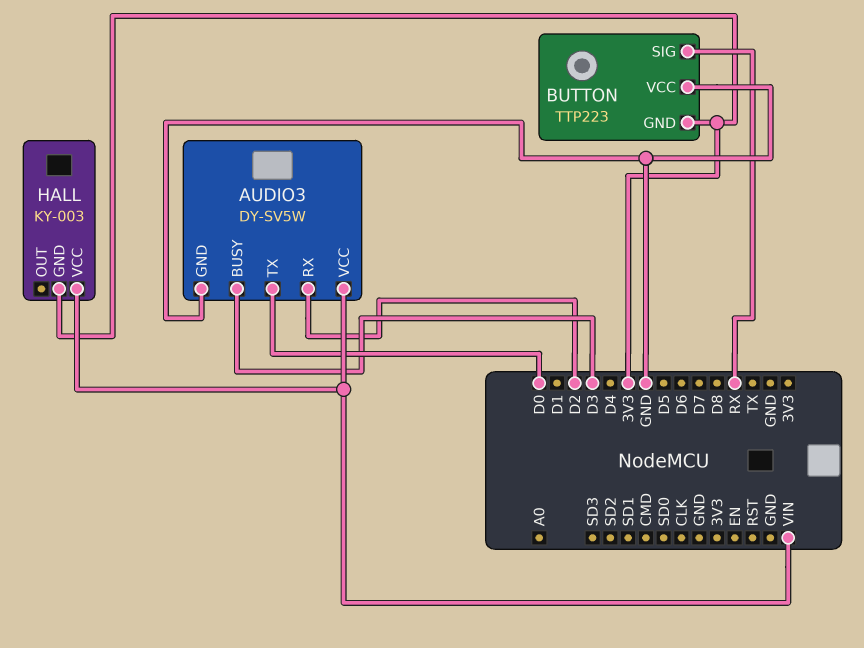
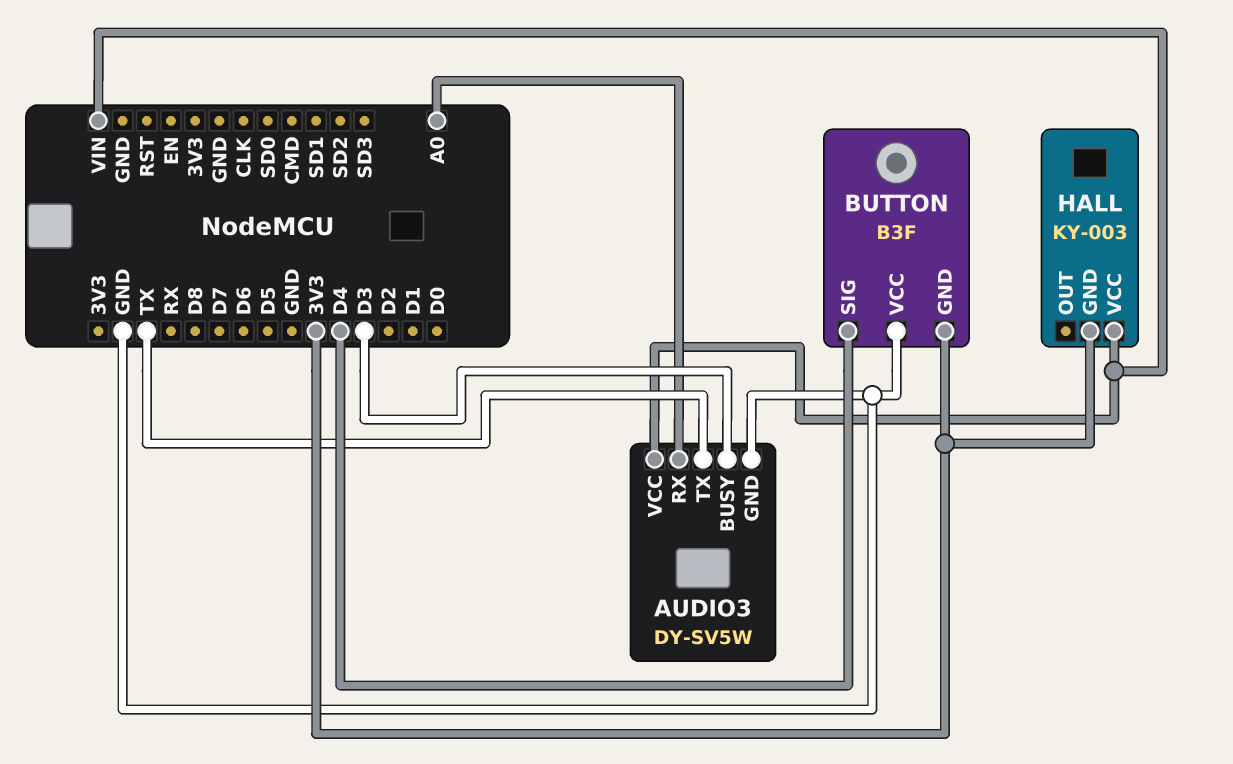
AUDIO3 pin RX: D2 -> A0
AUDIO3 pin TX: D0 -> TX
BUTTON: TTP223 -> B3F
BUTTON pin SIG: RX -> D4

